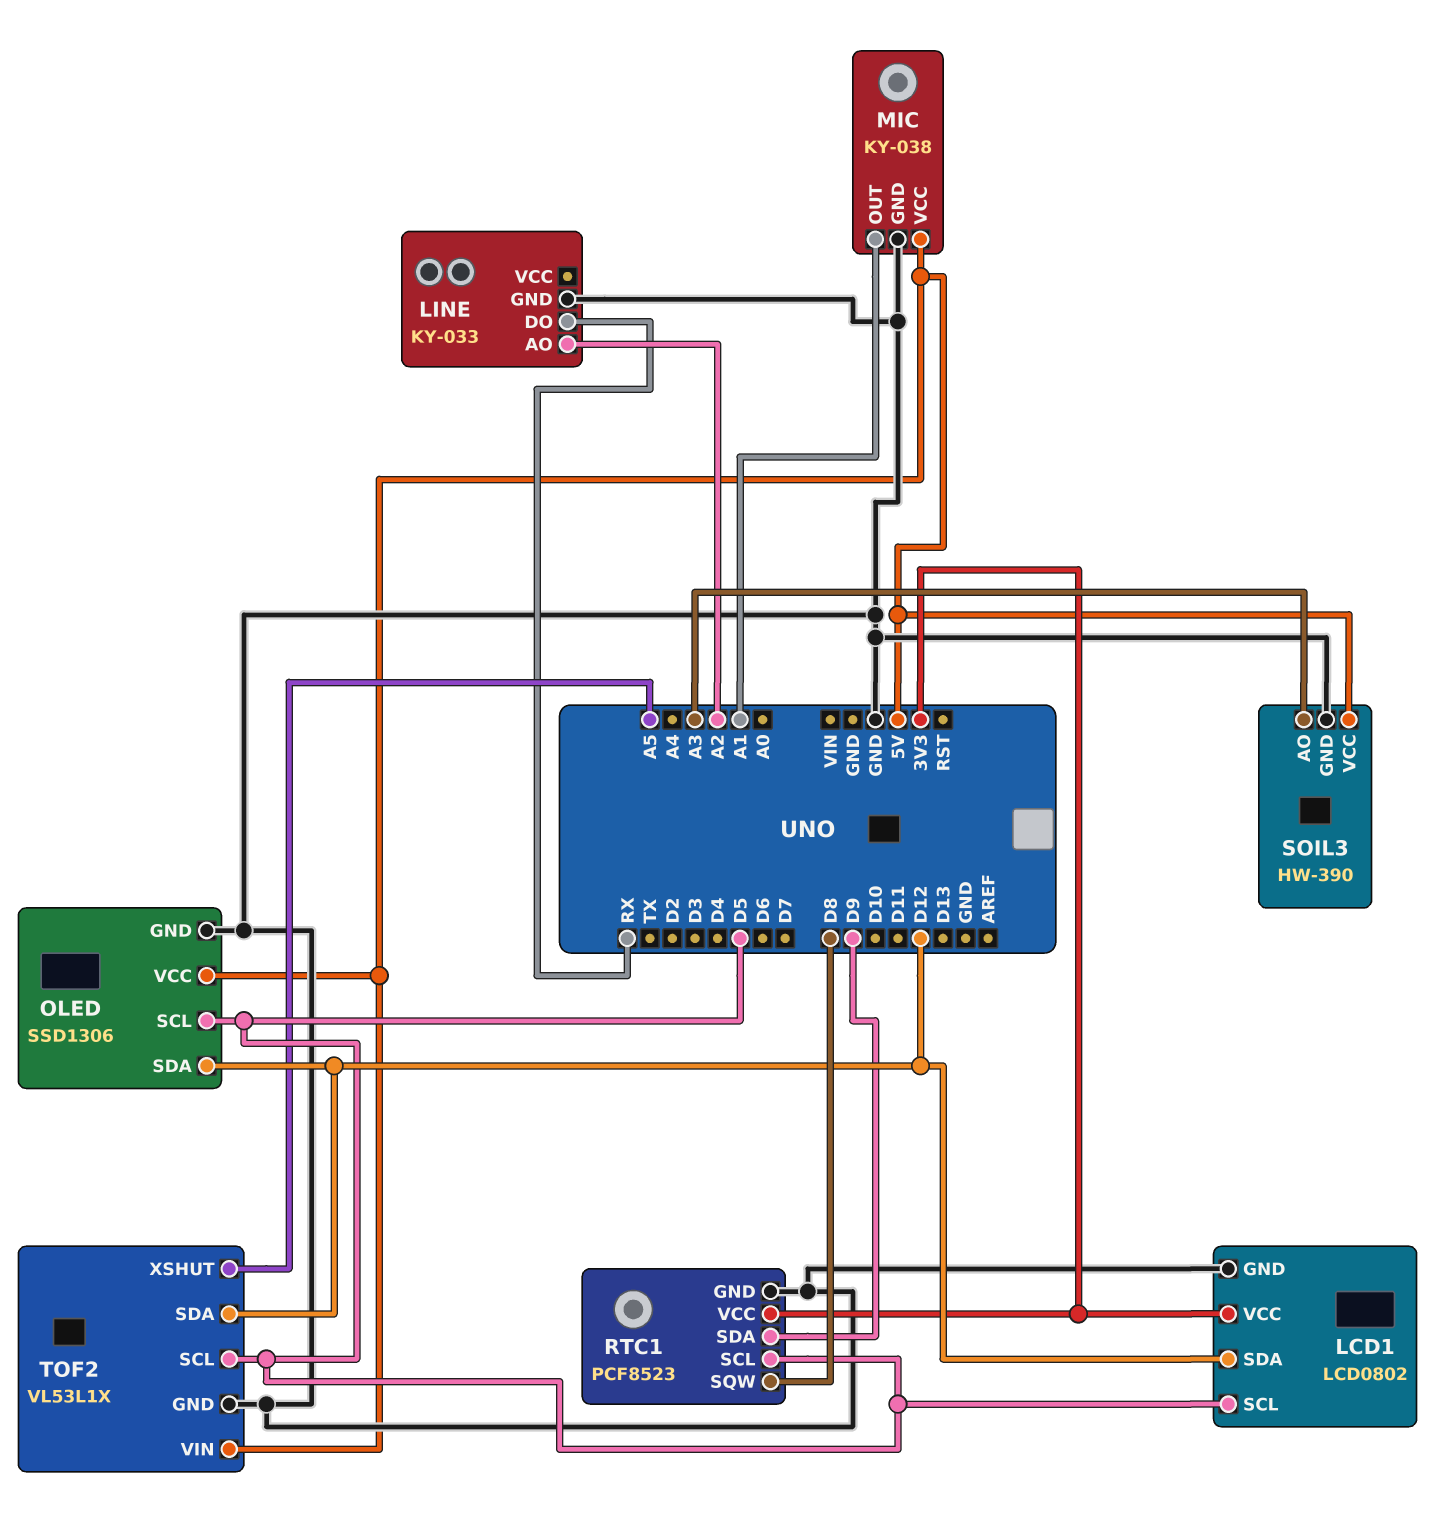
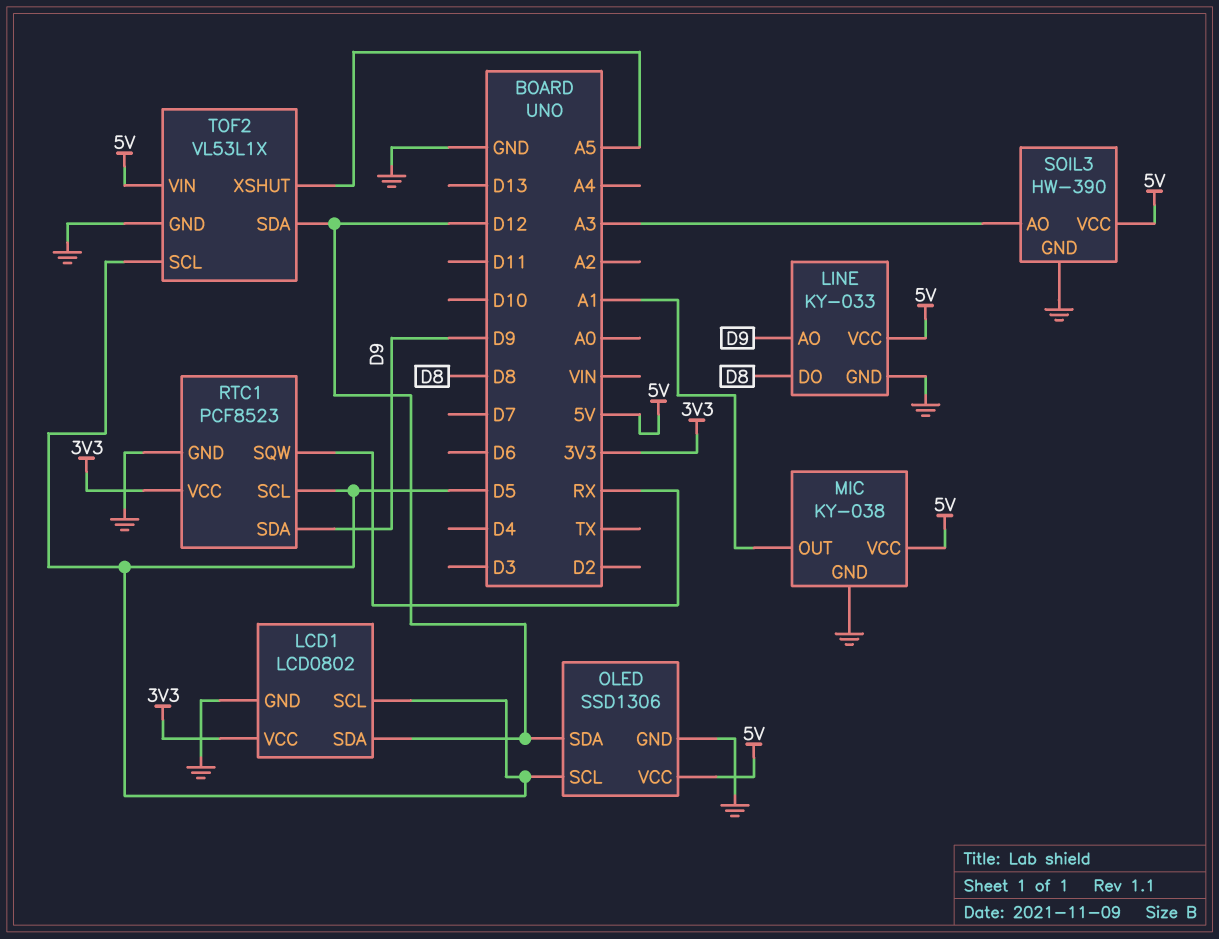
LINE pin AO: A2 -> D9
LINE pin DO: RX -> D8
LINE pin VCC: none -> 5V
RTC1 pin SQW: D8 -> RX

